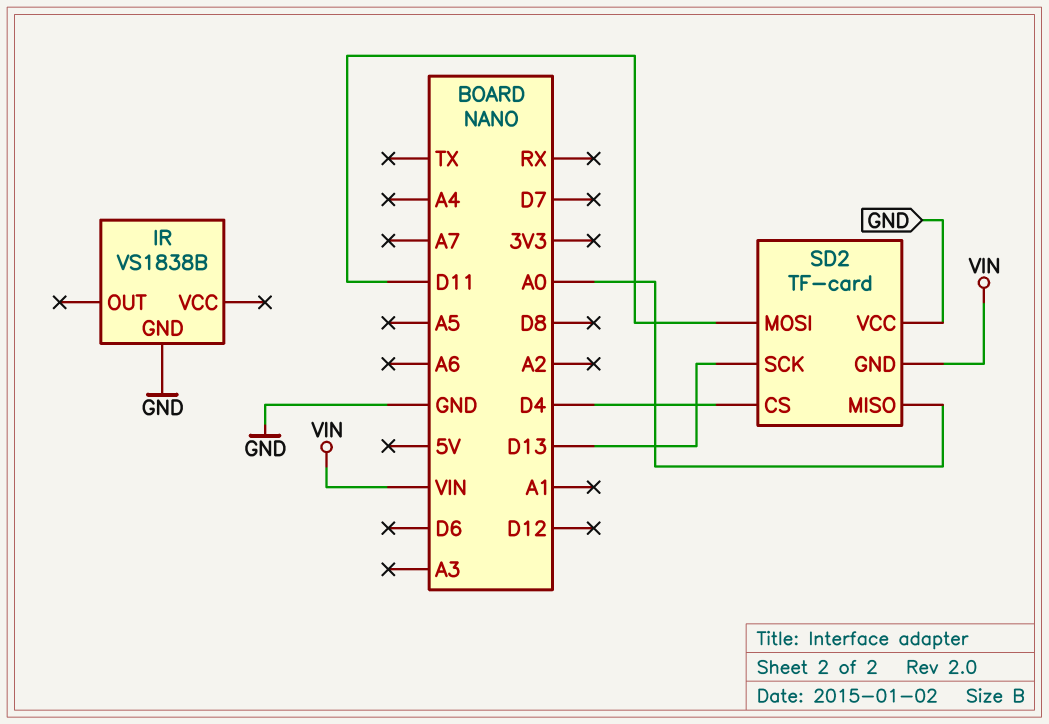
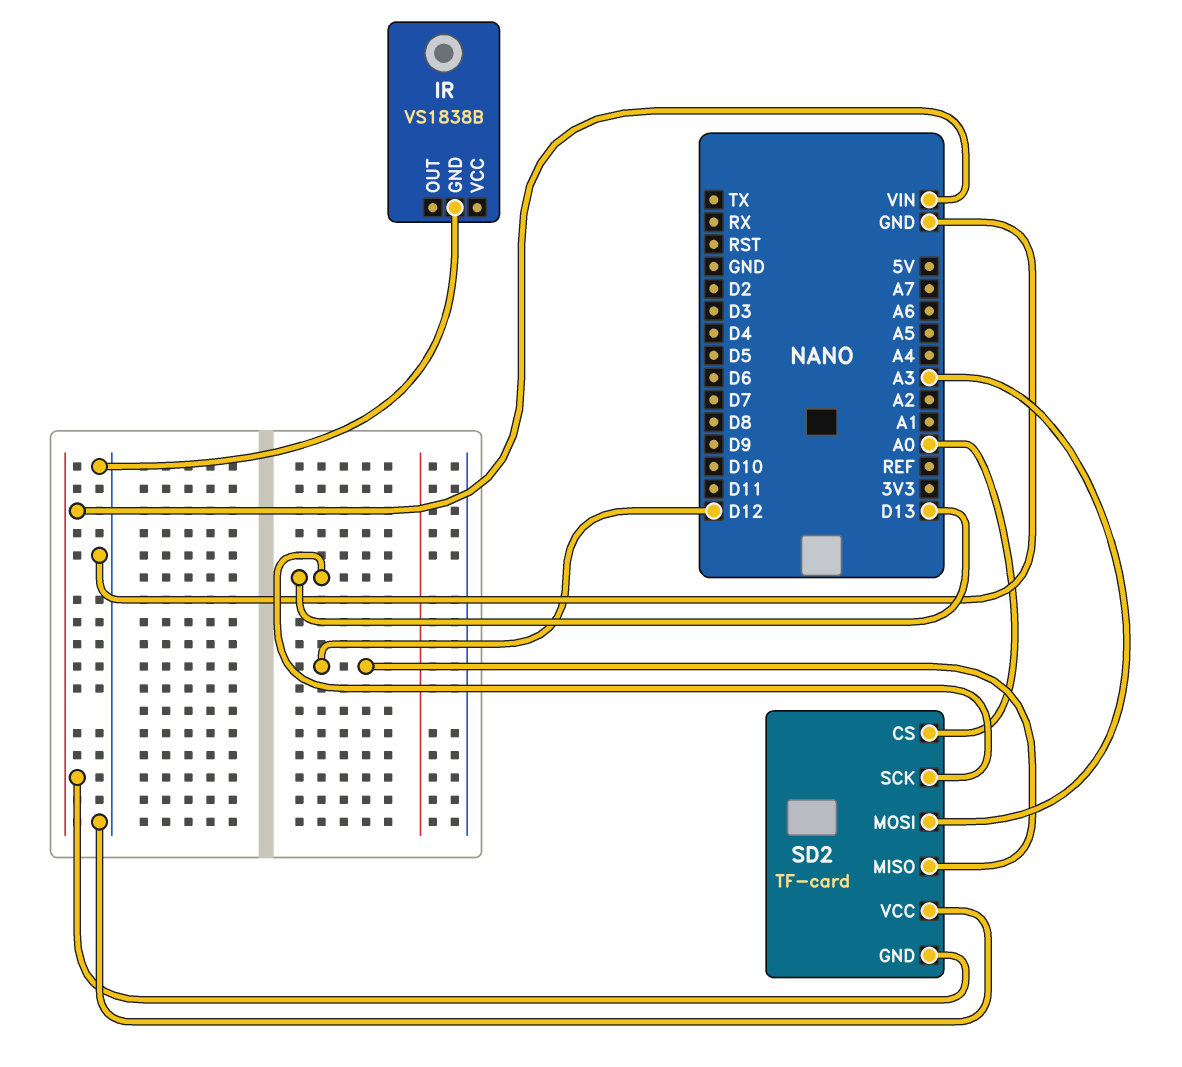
SD2 pin CS: D4 -> A0
SD2 pin MISO: A0 -> D12
SD2 pin MOSI: D11 -> A3

